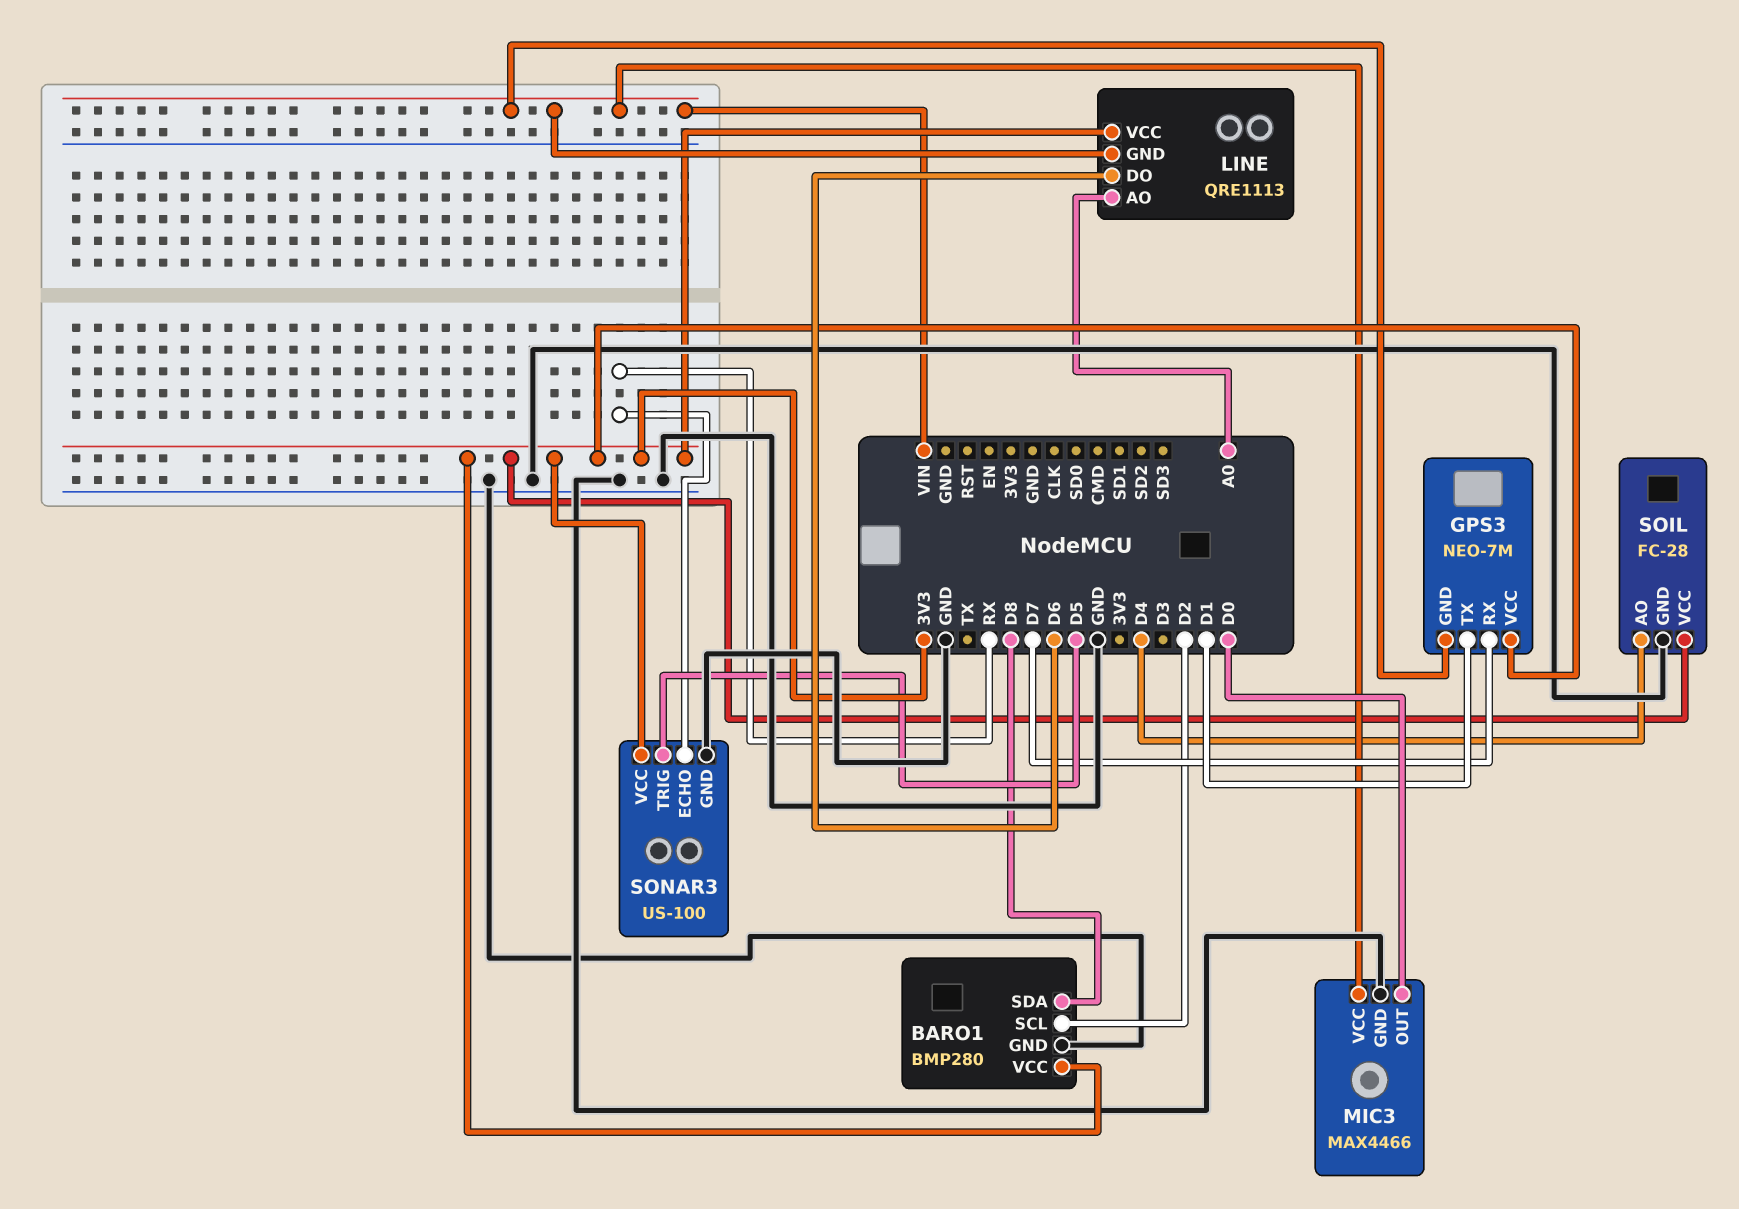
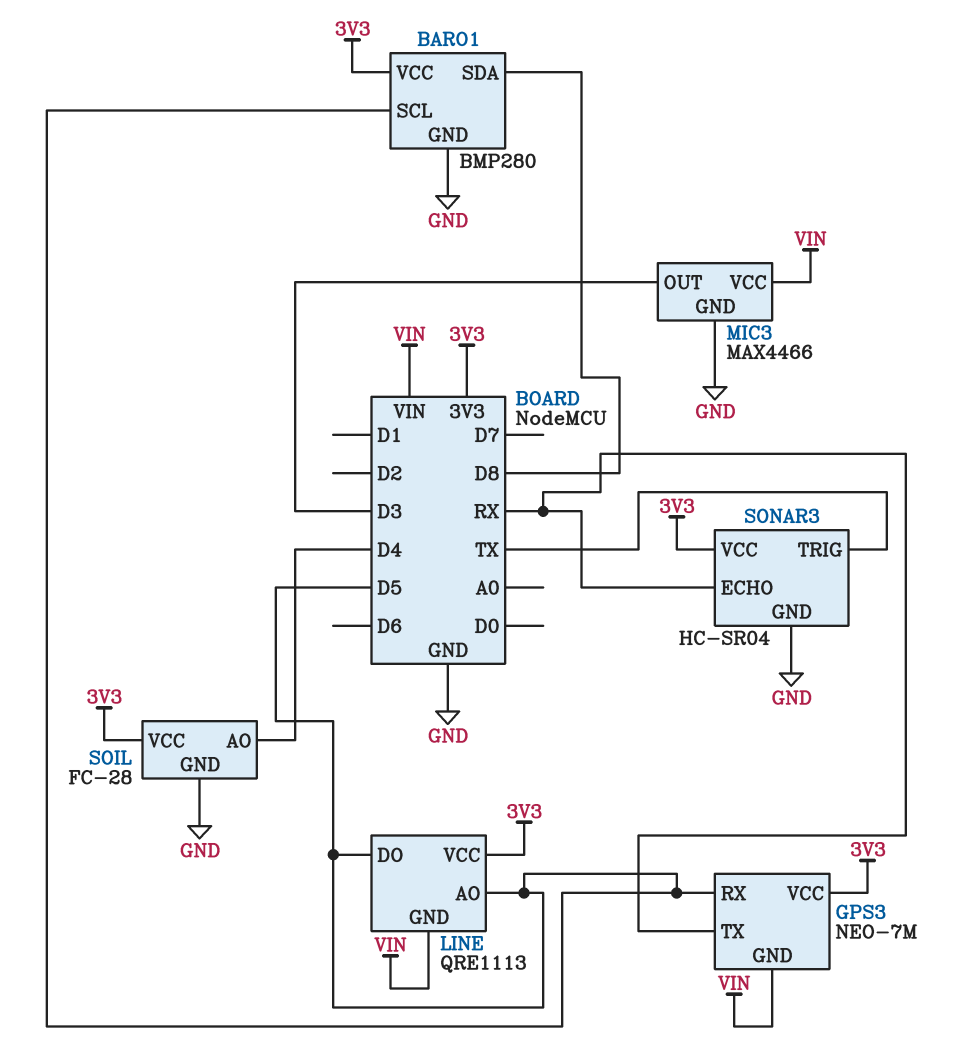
BARO1 pin SCL: D2 -> D5
GPS3 pin RX: D7 -> D5
GPS3 pin TX: D1 -> RX
LINE pin AO: A0 -> D5
LINE pin DO: D6 -> D5
MIC3 pin OUT: D0 -> D3
SONAR3: US-100 -> HC-SR04
SONAR3 pin TRIG: D5 -> TX

